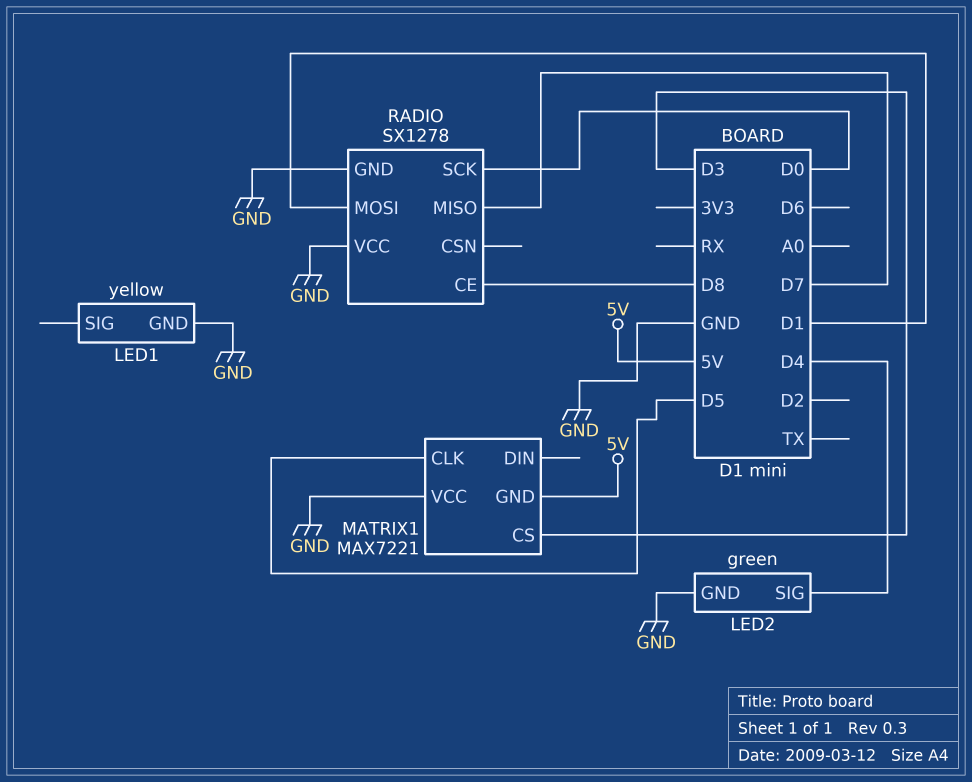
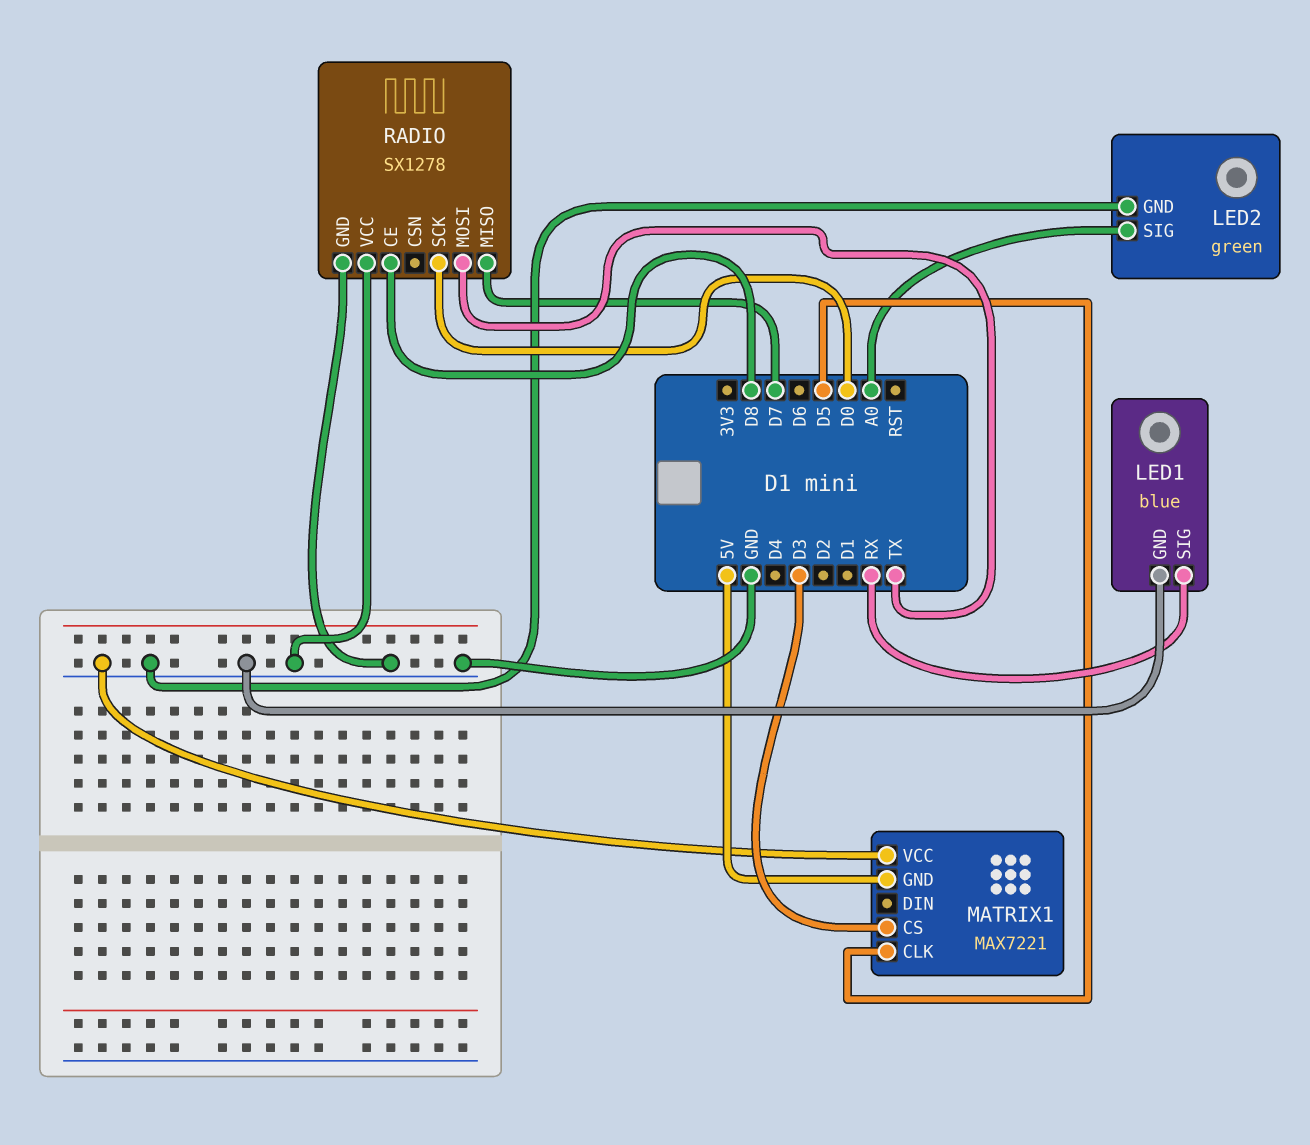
LED1: yellow -> blue
LED1 pin SIG: none -> RX
LED2 pin SIG: D4 -> A0
RADIO pin MOSI: D1 -> TX

